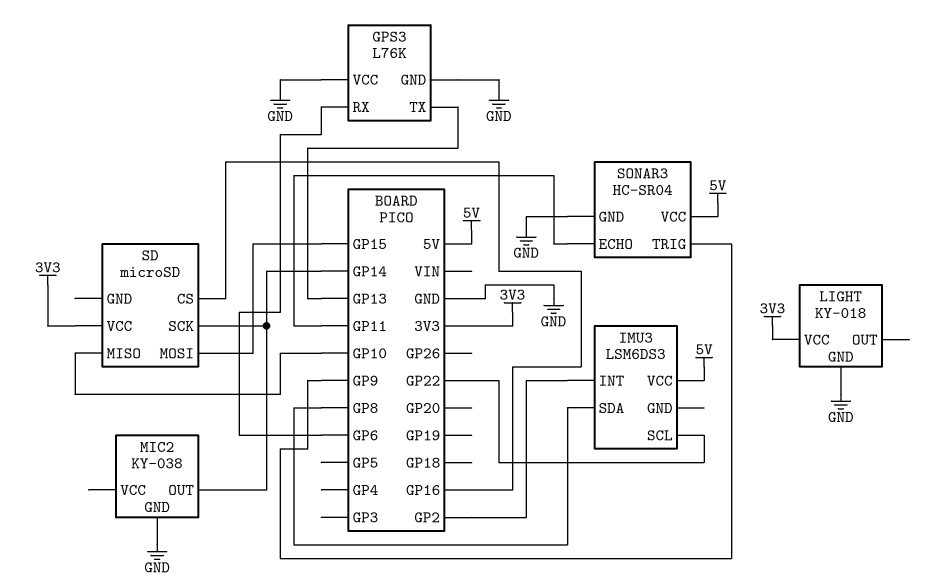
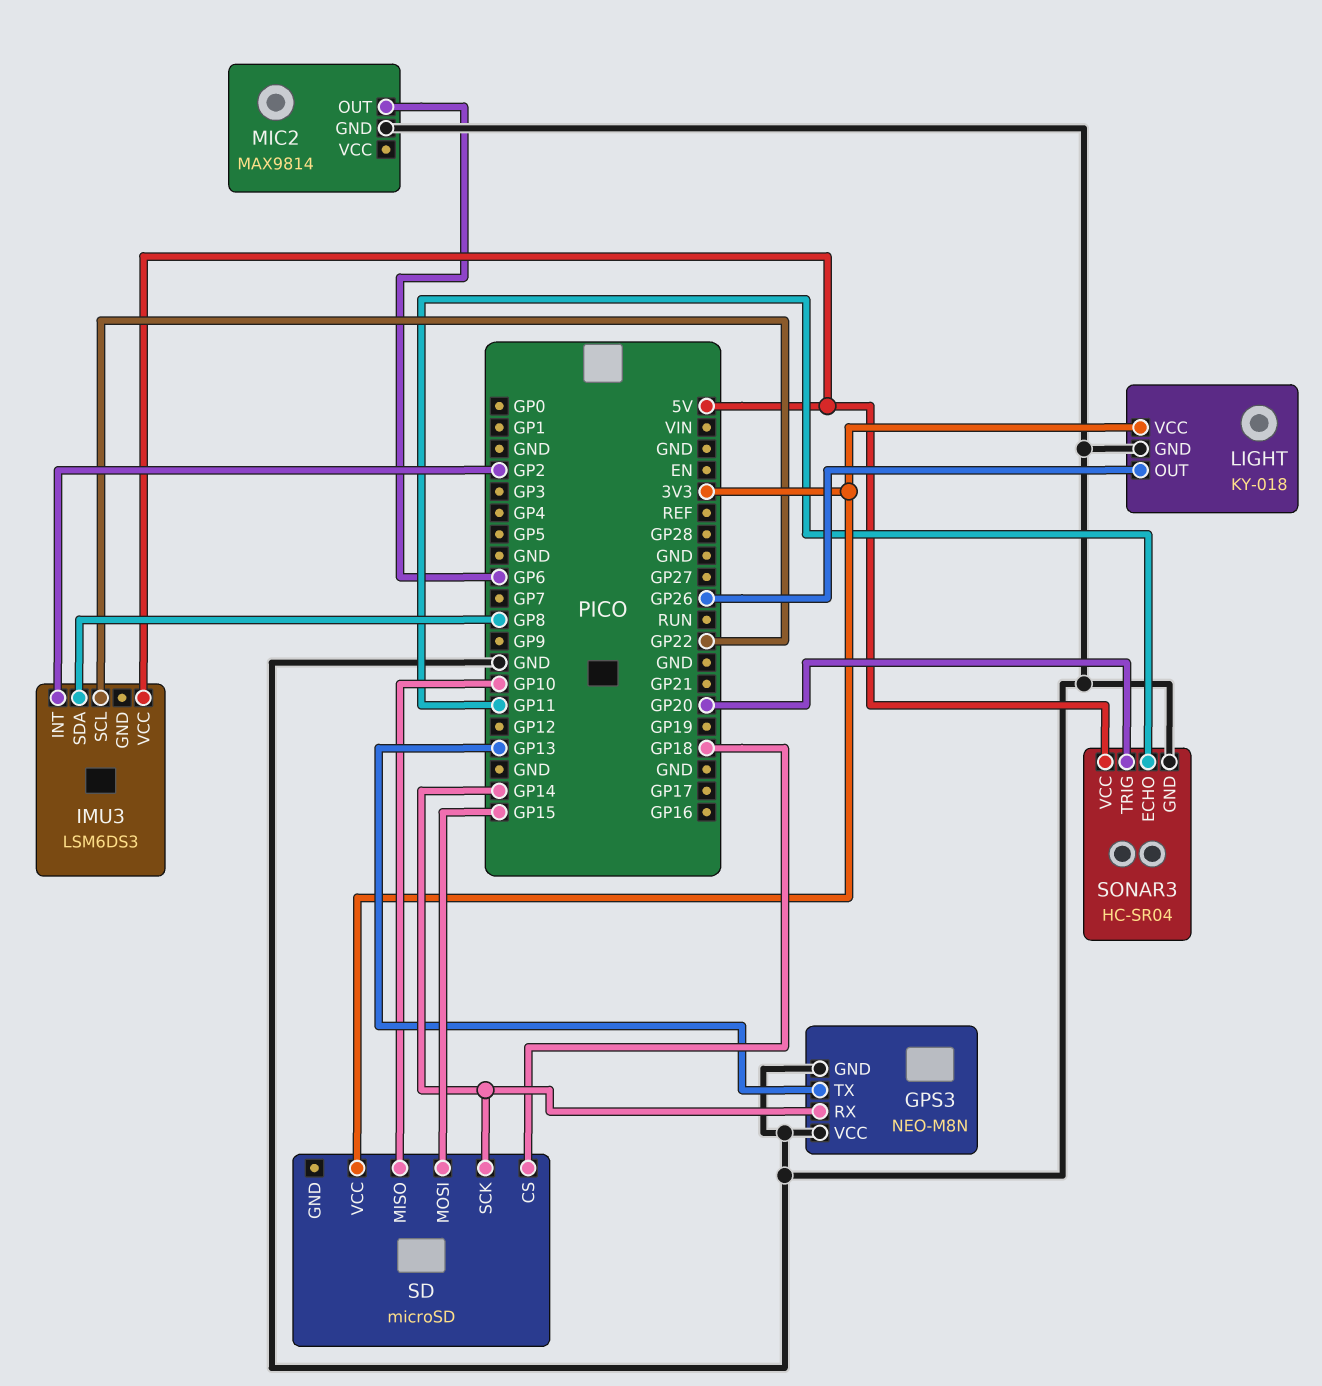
GPS3: L76K -> NEO-M8N
GPS3 pin RX: GP6 -> GP14
LIGHT pin OUT: none -> GP26
MIC2: KY-038 -> MAX9814
MIC2 pin OUT: GP14 -> GP6
SD pin CS: GP16 -> GP18
SONAR3 pin TRIG: GP9 -> GP20

